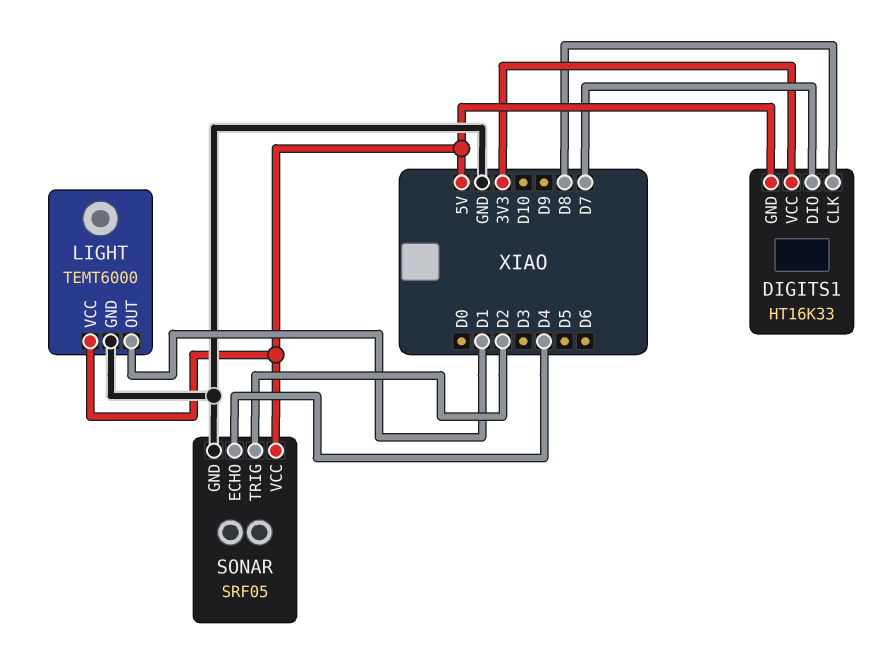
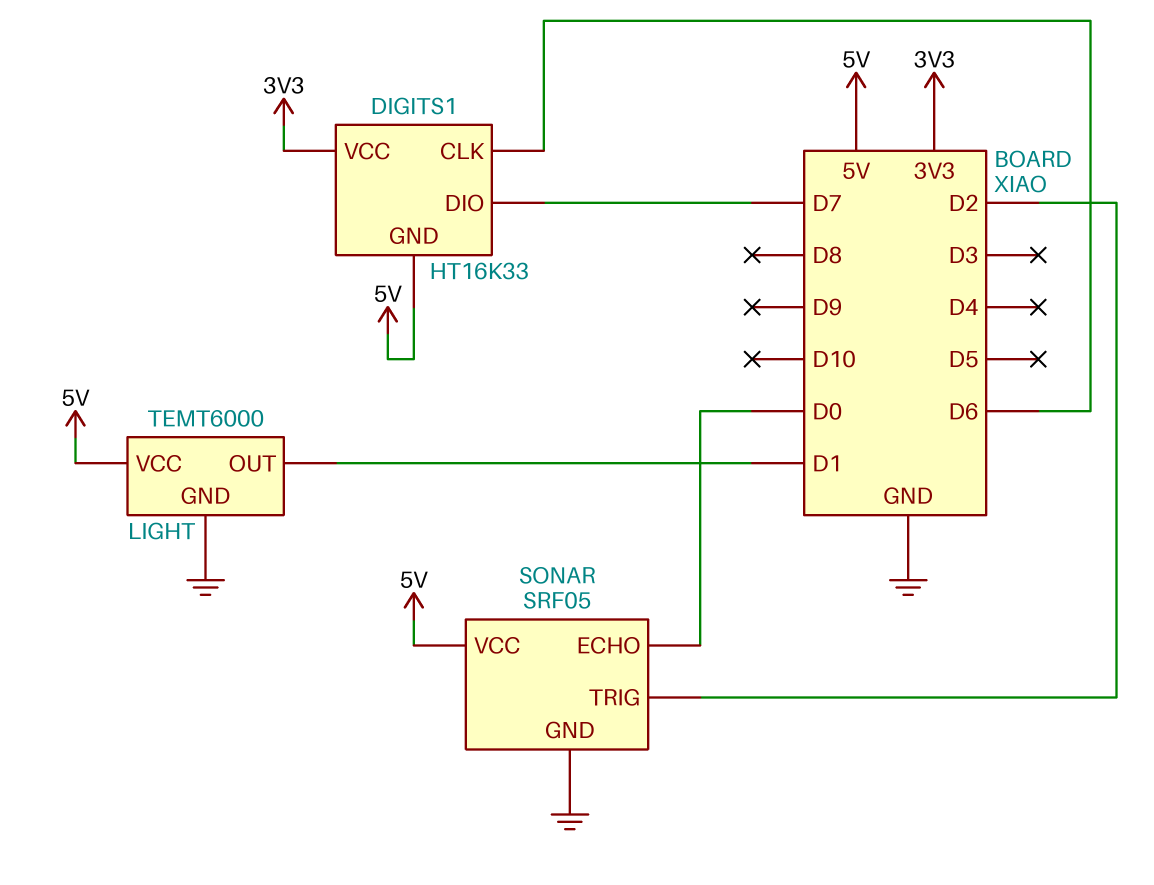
DIGITS1 pin CLK: D8 -> D6
SONAR pin ECHO: D4 -> D0

